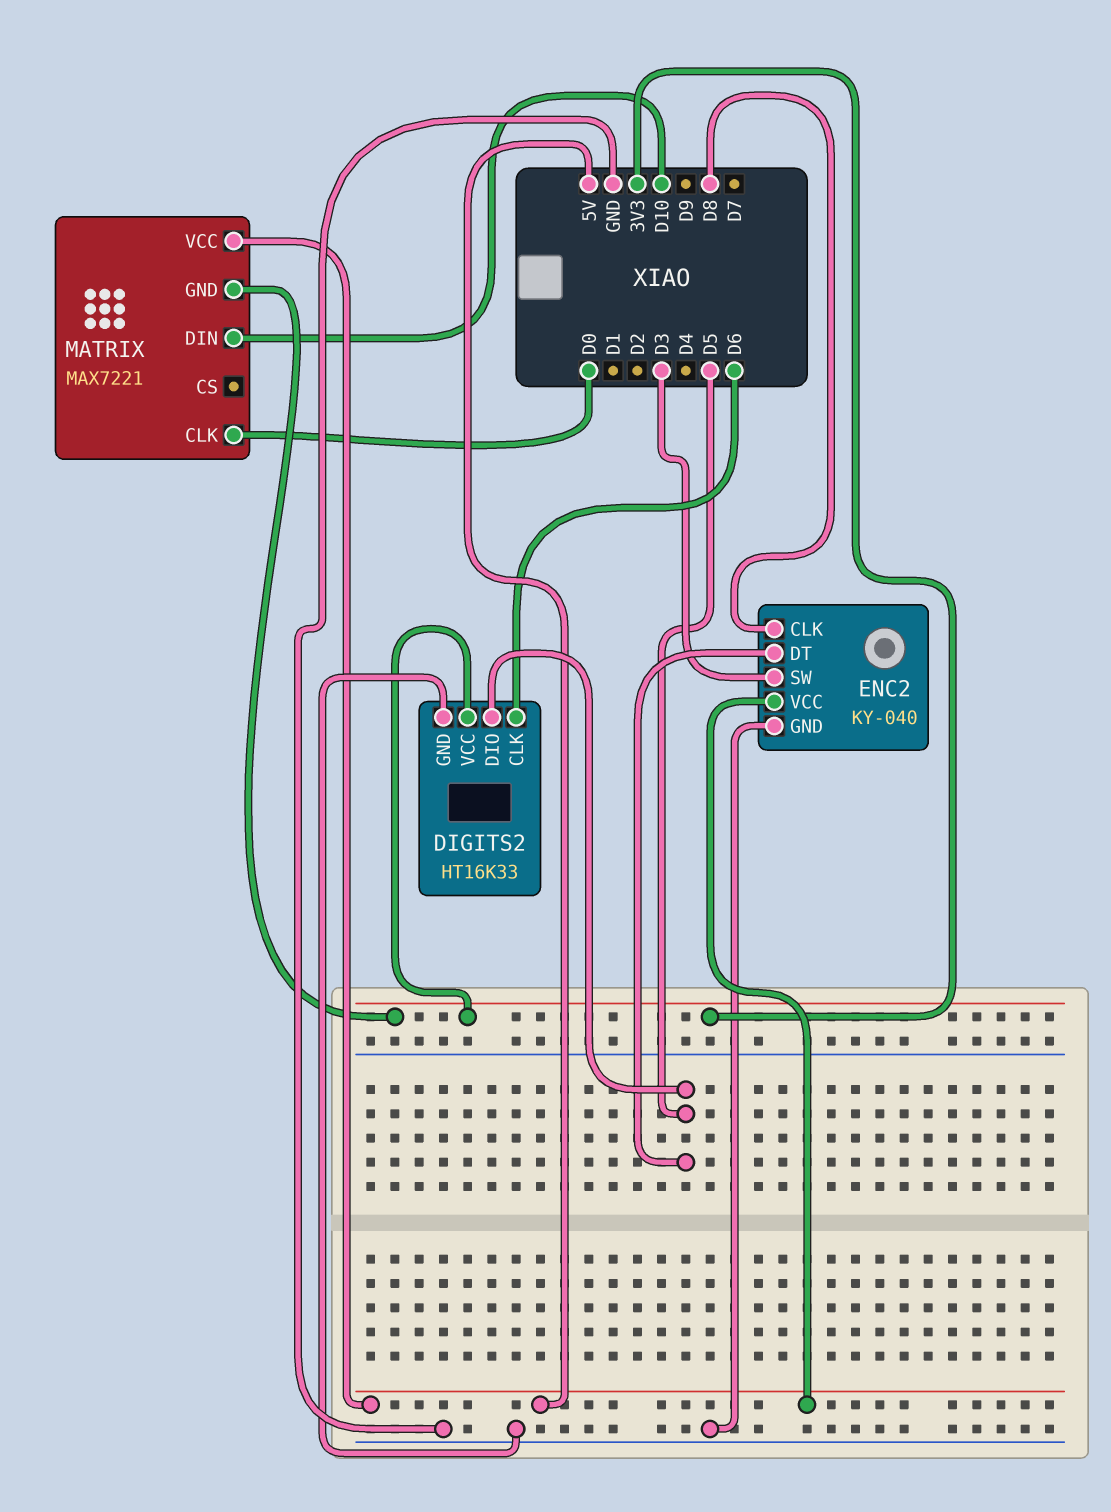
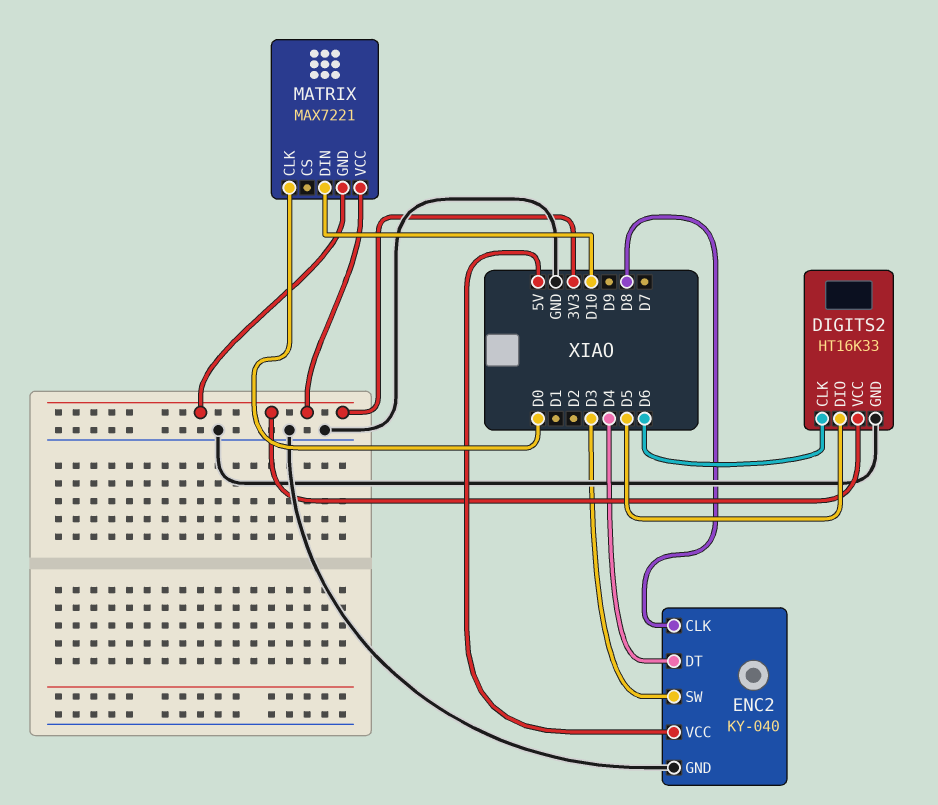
ENC2 pin DT: D5 -> D4
MATRIX pin VCC: 5V -> 3V3

